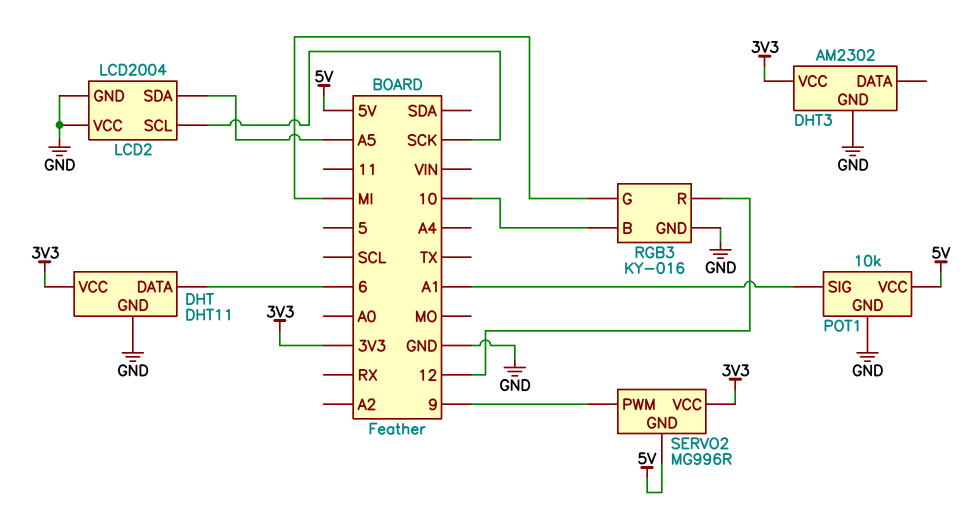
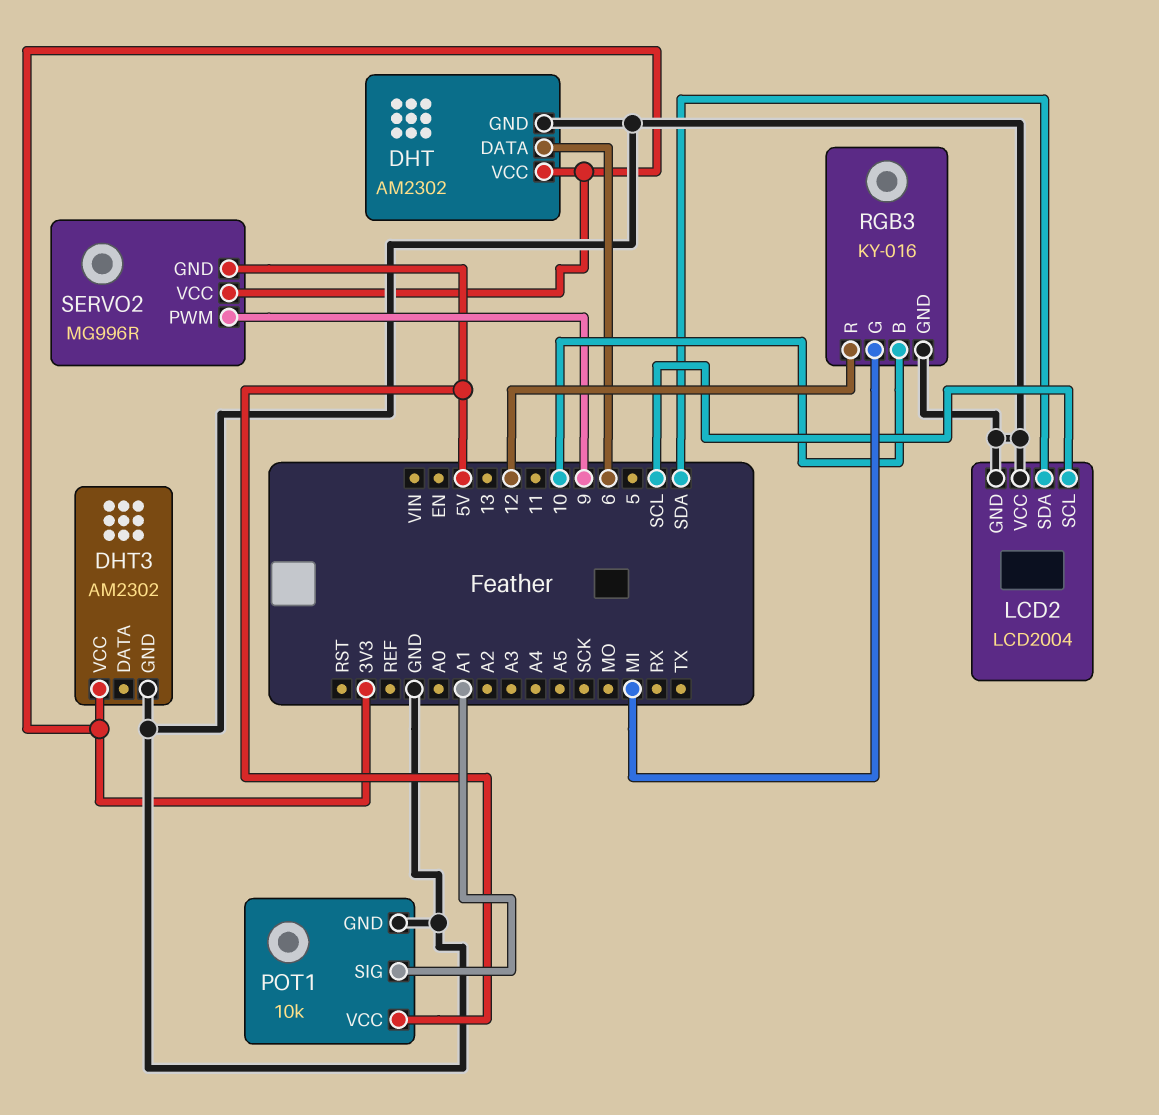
DHT: DHT11 -> AM2302
LCD2 pin SCL: SCK -> SCL
LCD2 pin SDA: A5 -> SDA

